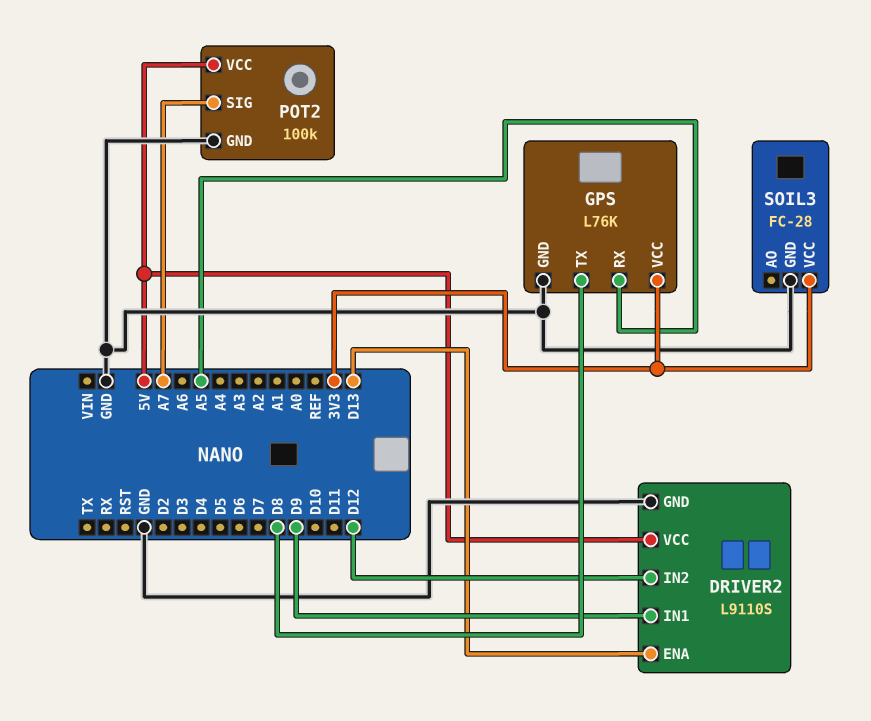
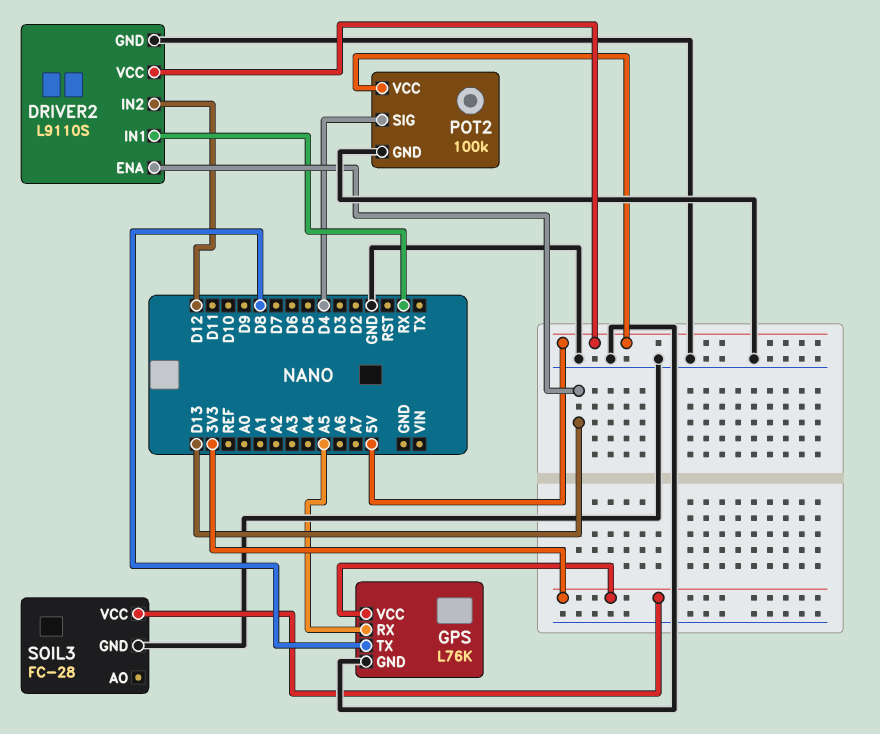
DRIVER2 pin IN1: D9 -> RX
POT2 pin SIG: A7 -> D4

